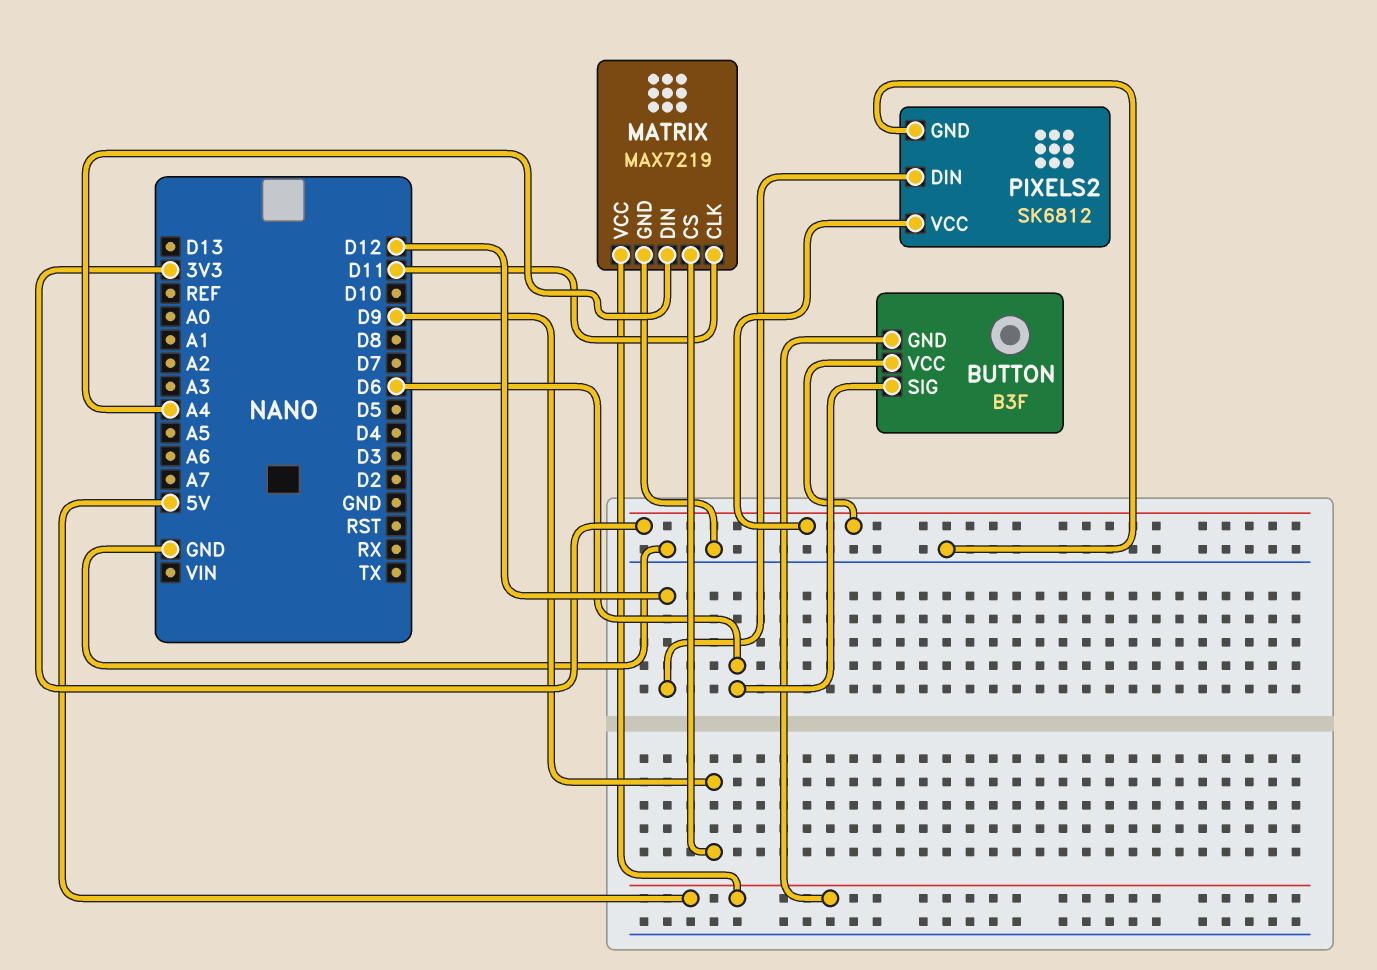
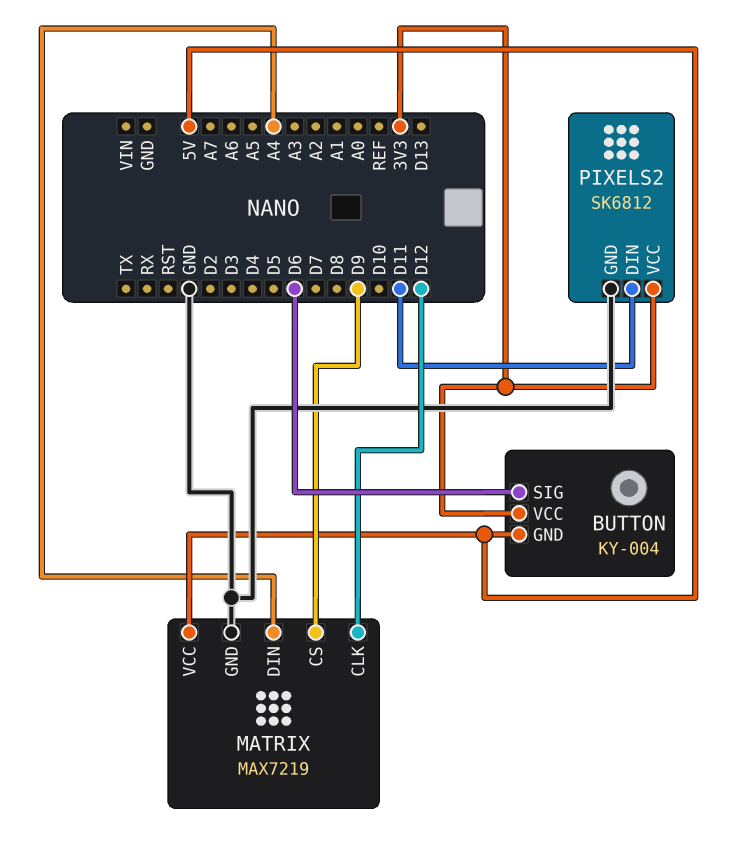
BUTTON: B3F -> KY-004
MATRIX pin CLK: D11 -> D12
PIXELS2 pin DIN: D12 -> D11

